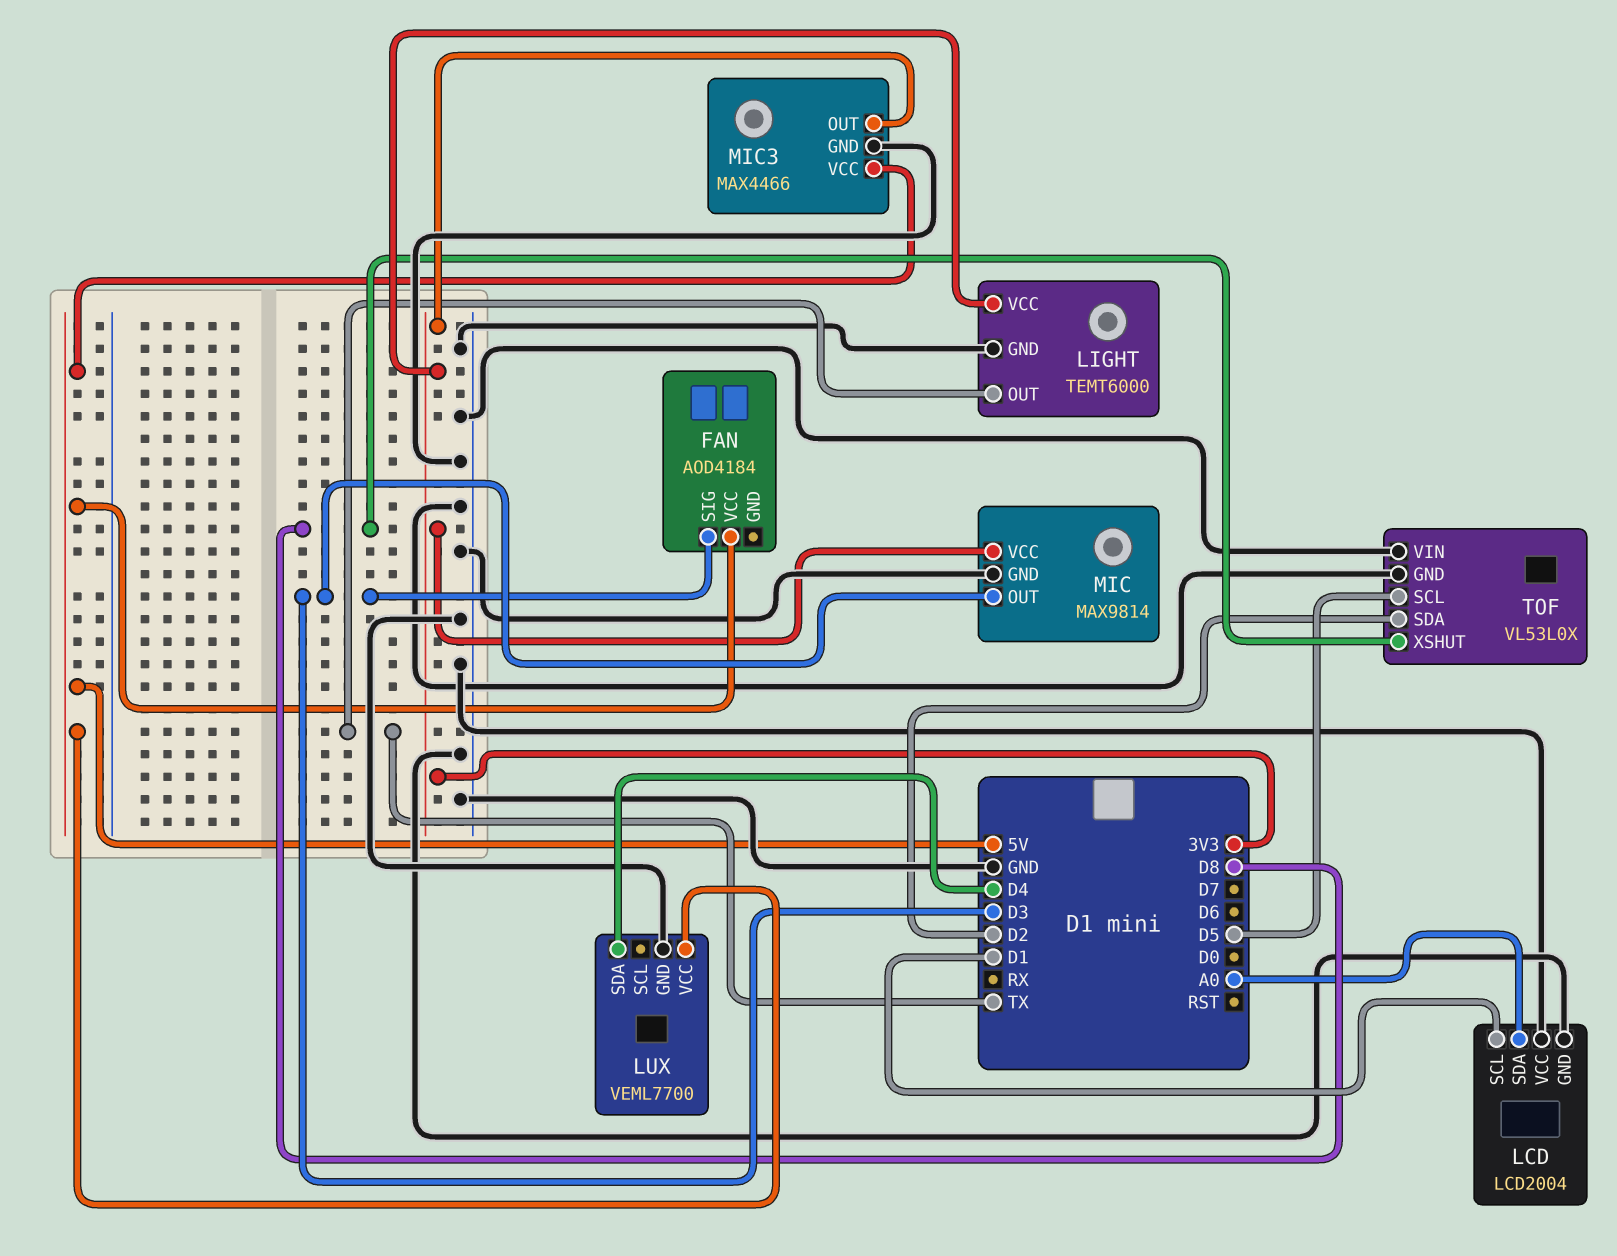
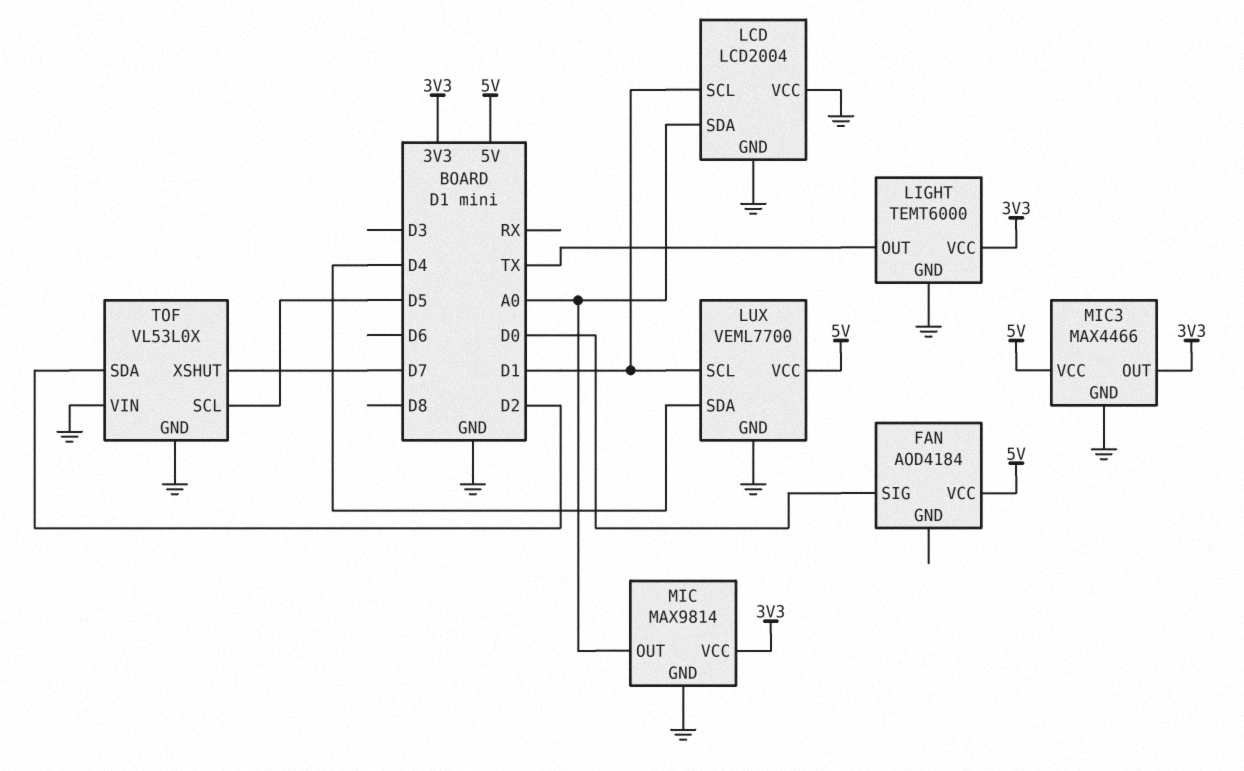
FAN pin SIG: D3 -> D0
LUX pin SCL: none -> D1
MIC pin OUT: D3 -> A0
TOF pin XSHUT: D8 -> D7

